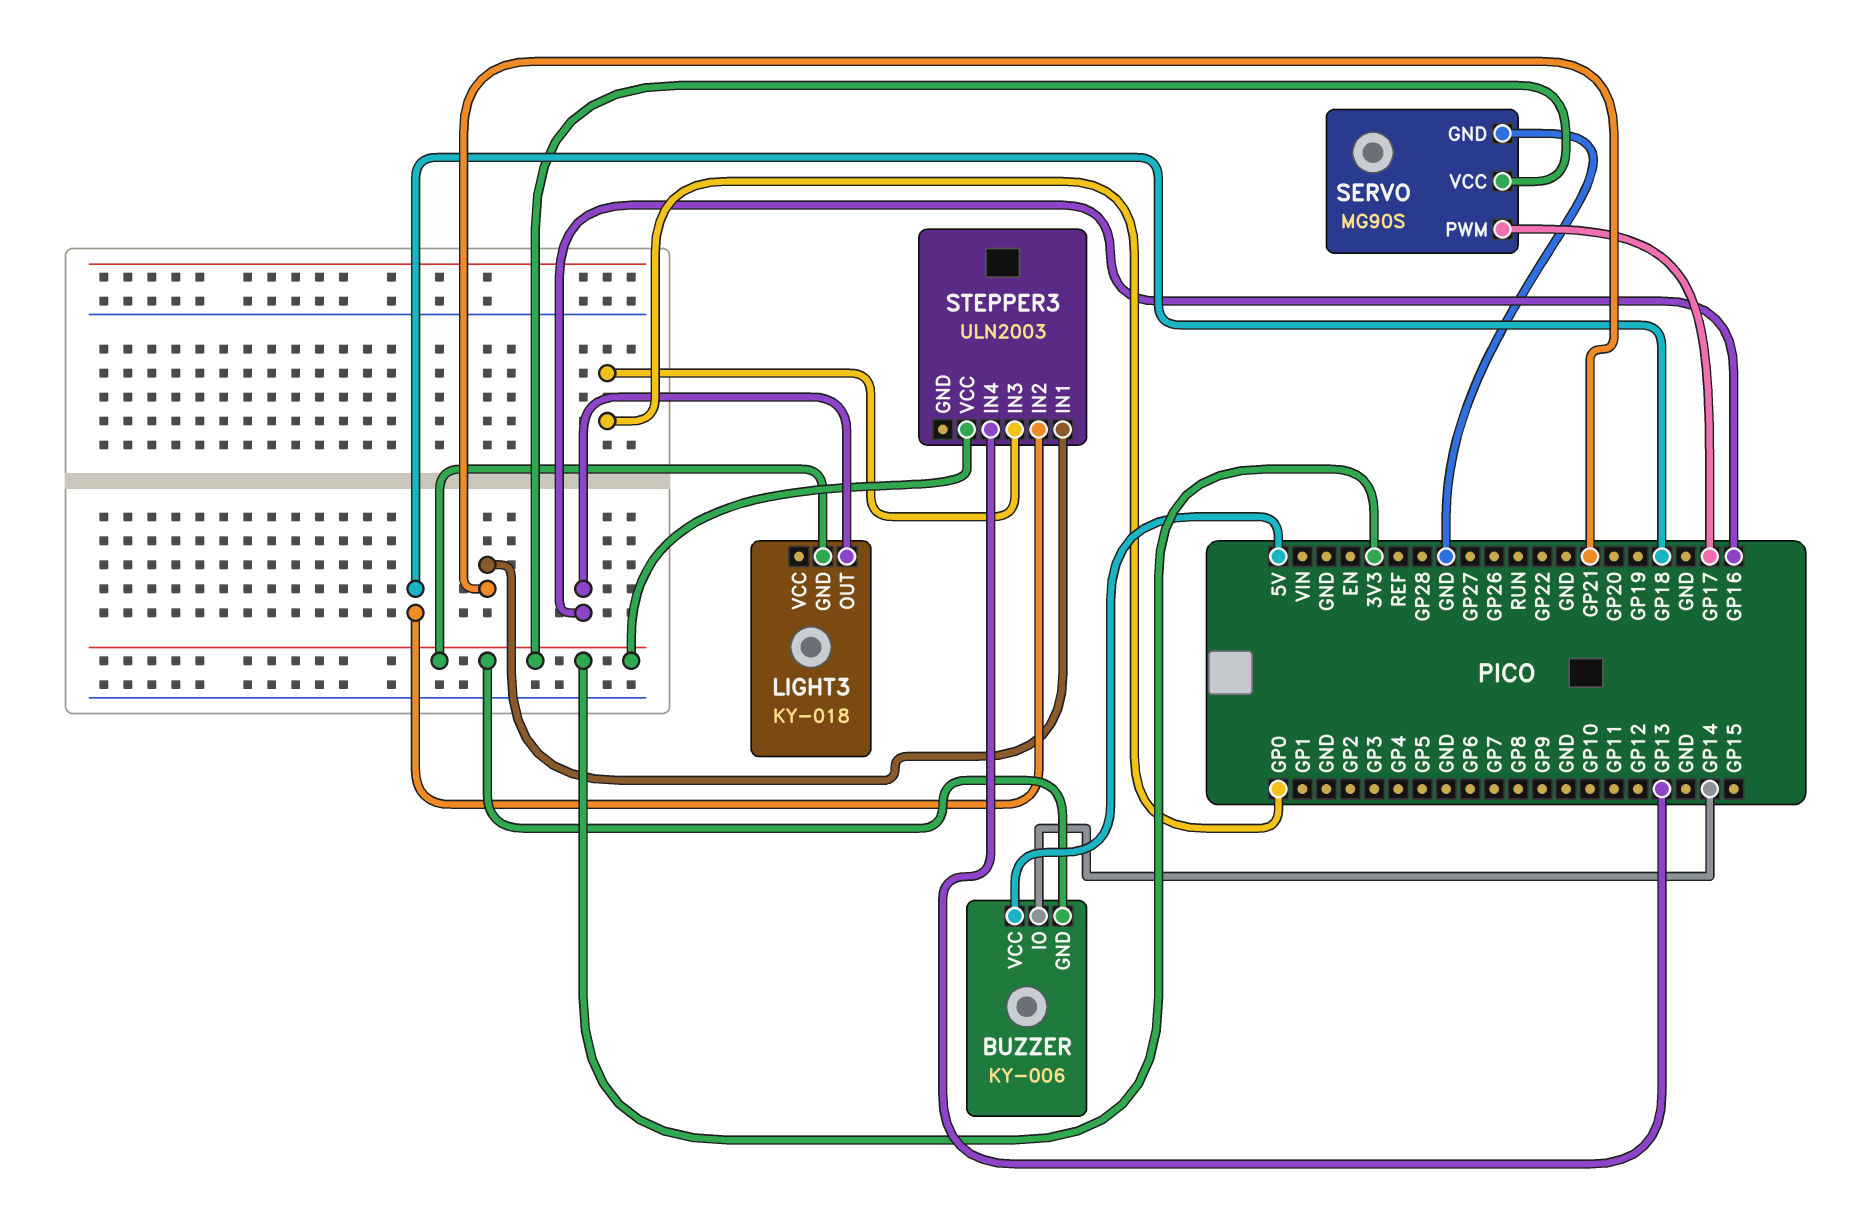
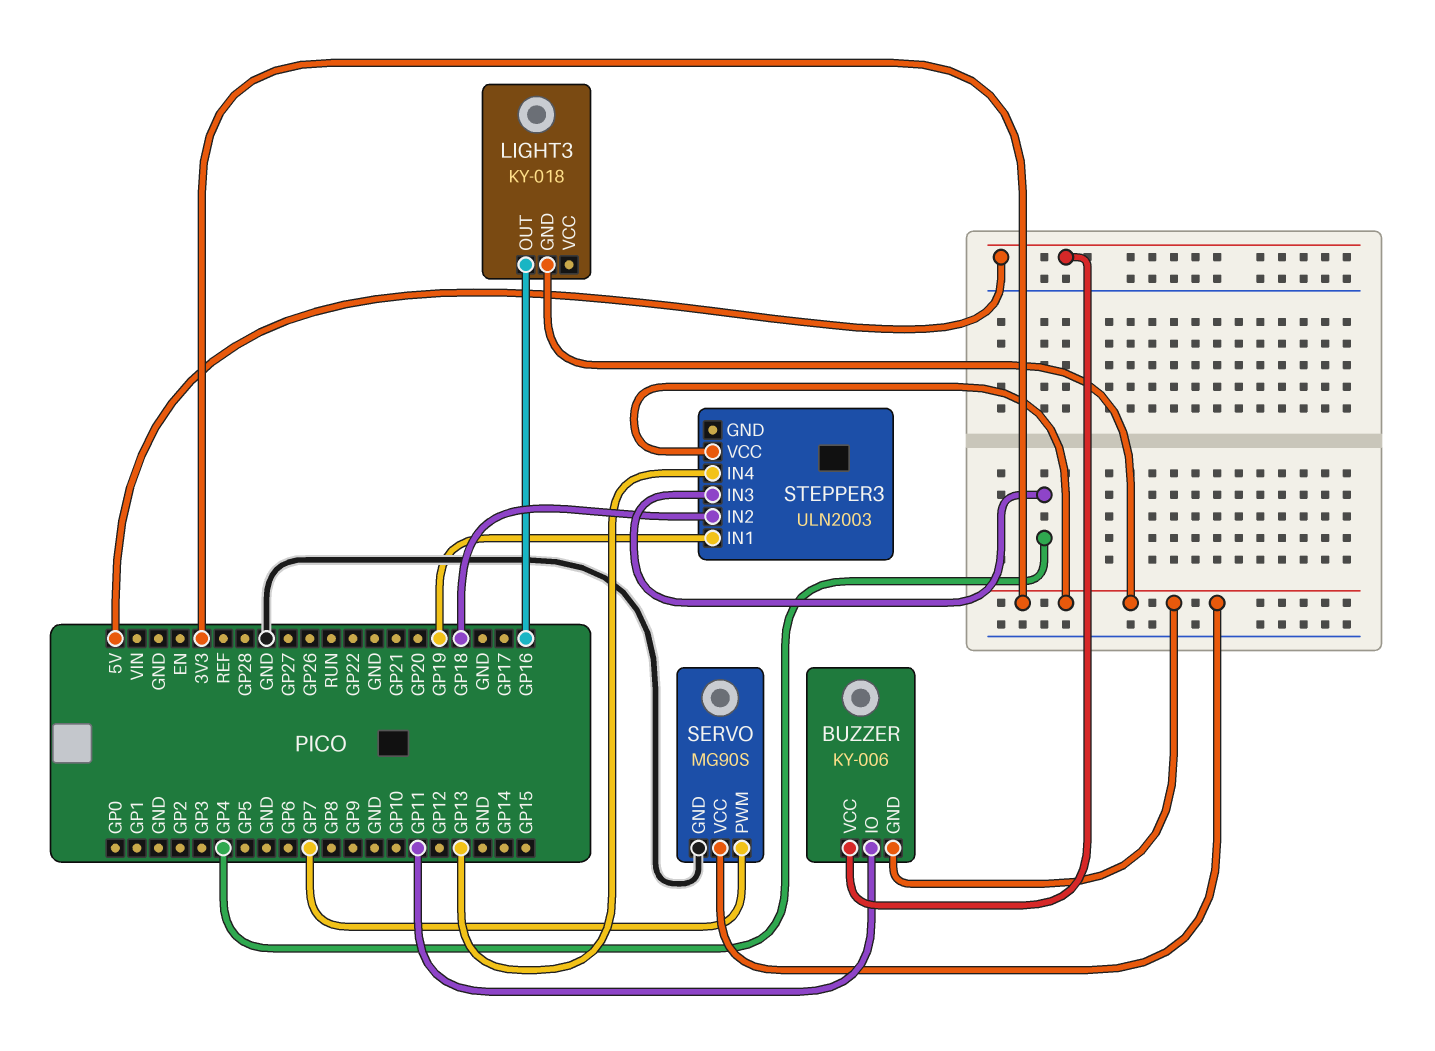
BUZZER pin IO: GP14 -> GP11
SERVO pin PWM: GP17 -> GP7
STEPPER3 pin IN1: GP21 -> GP19
STEPPER3 pin IN3: GP0 -> GP4

